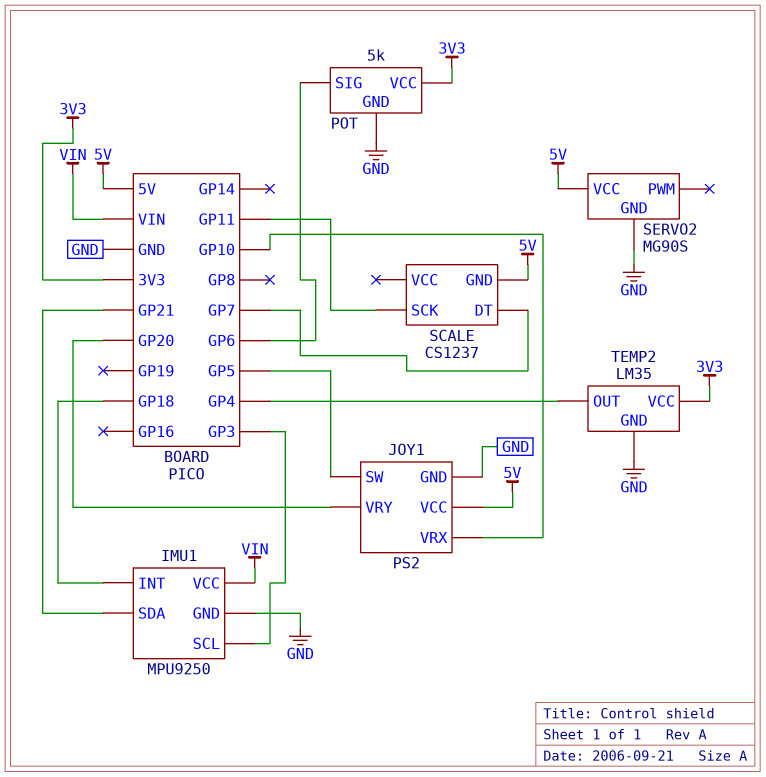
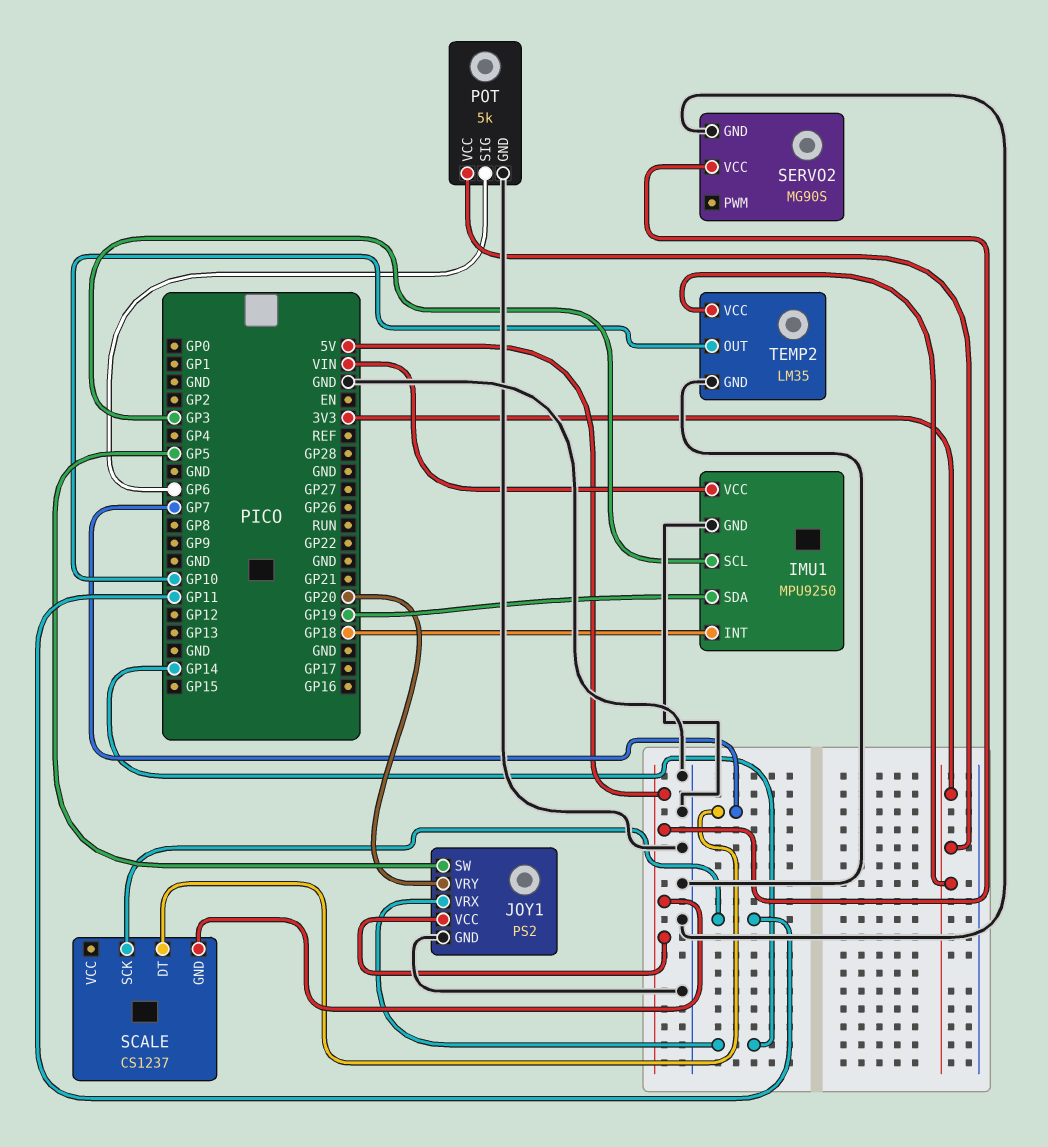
IMU1 pin SDA: GP21 -> GP19
JOY1 pin VRX: GP10 -> GP14
TEMP2 pin OUT: GP4 -> GP10

